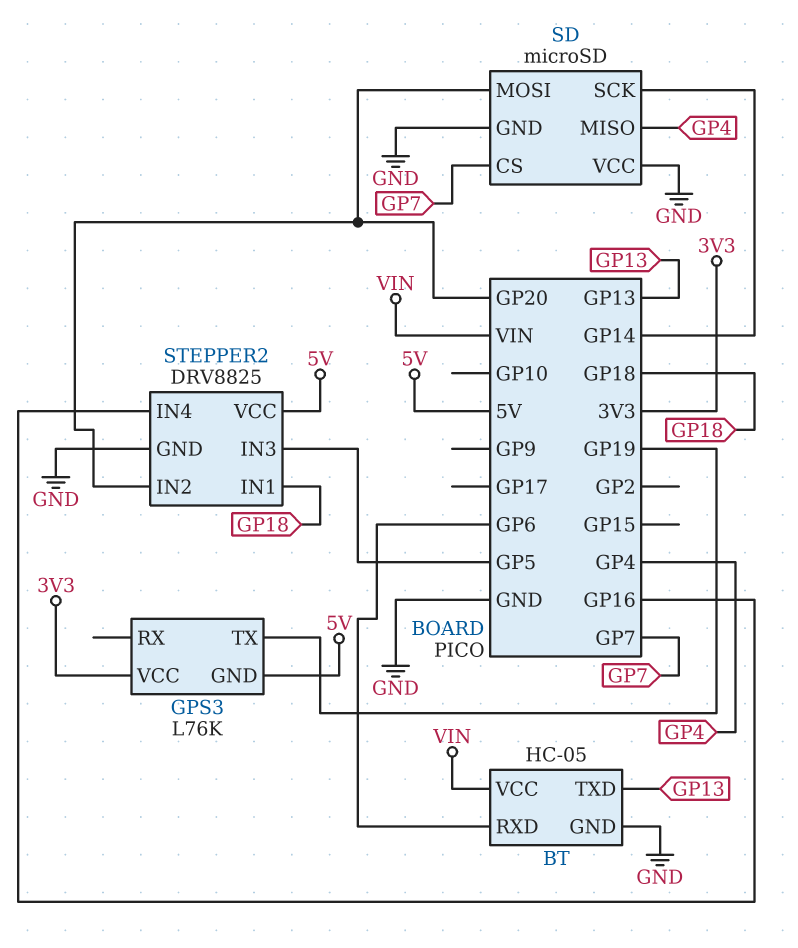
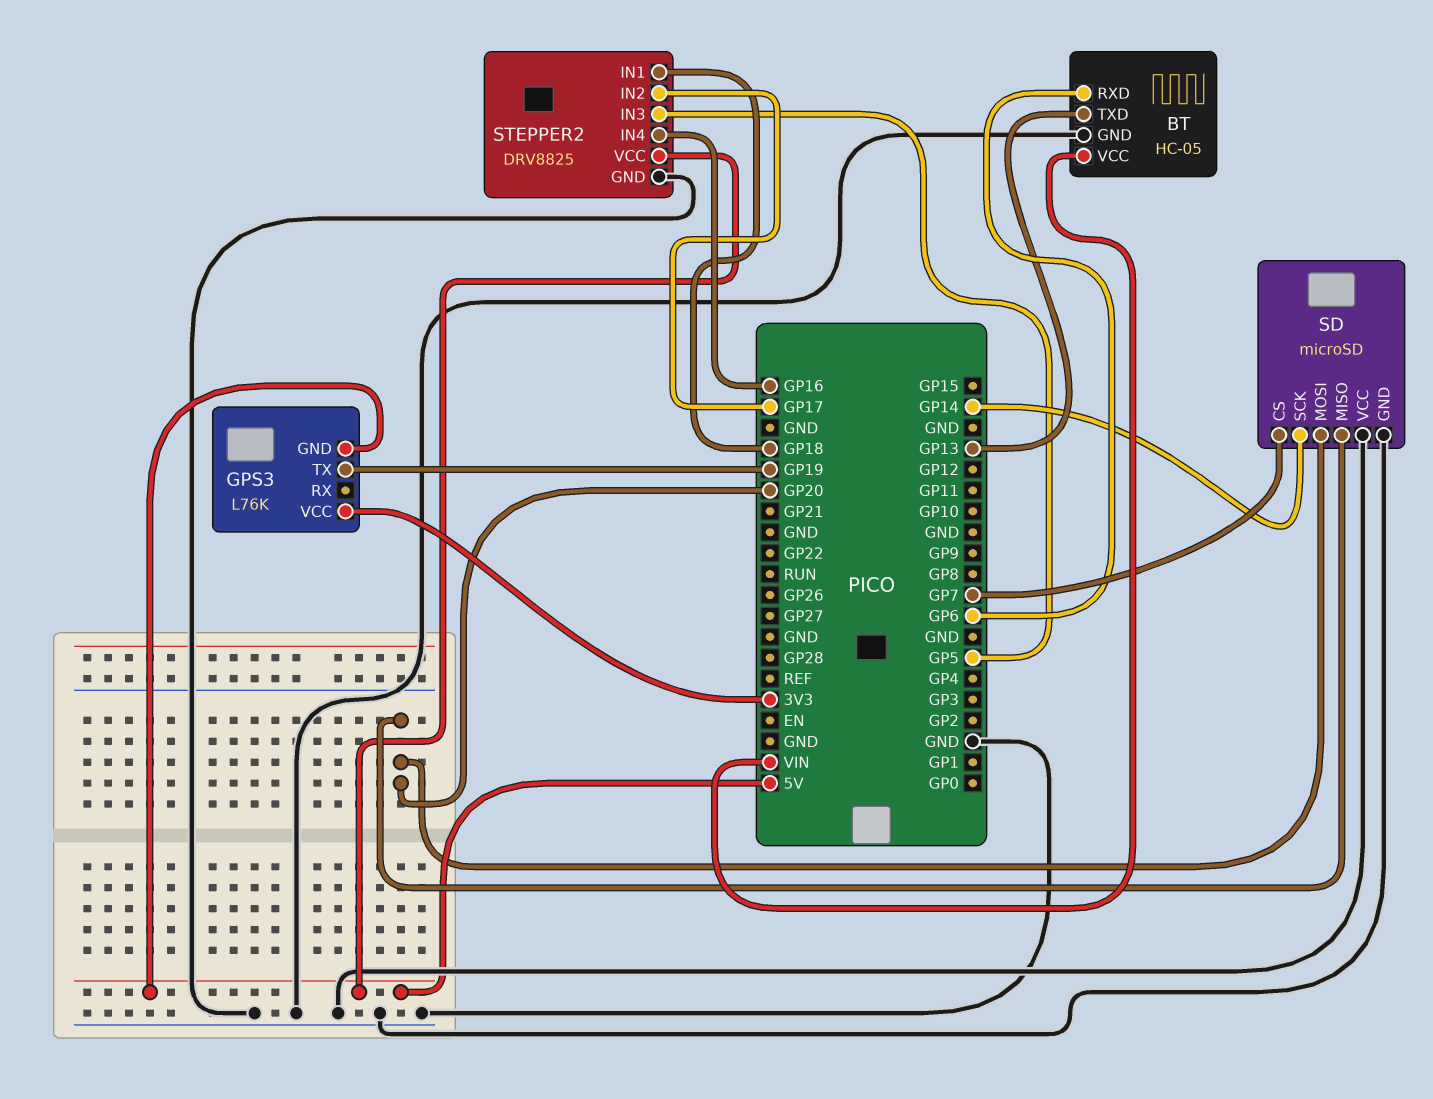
SD pin MISO: GP4 -> GP20
STEPPER2 pin IN2: GP20 -> GP17

